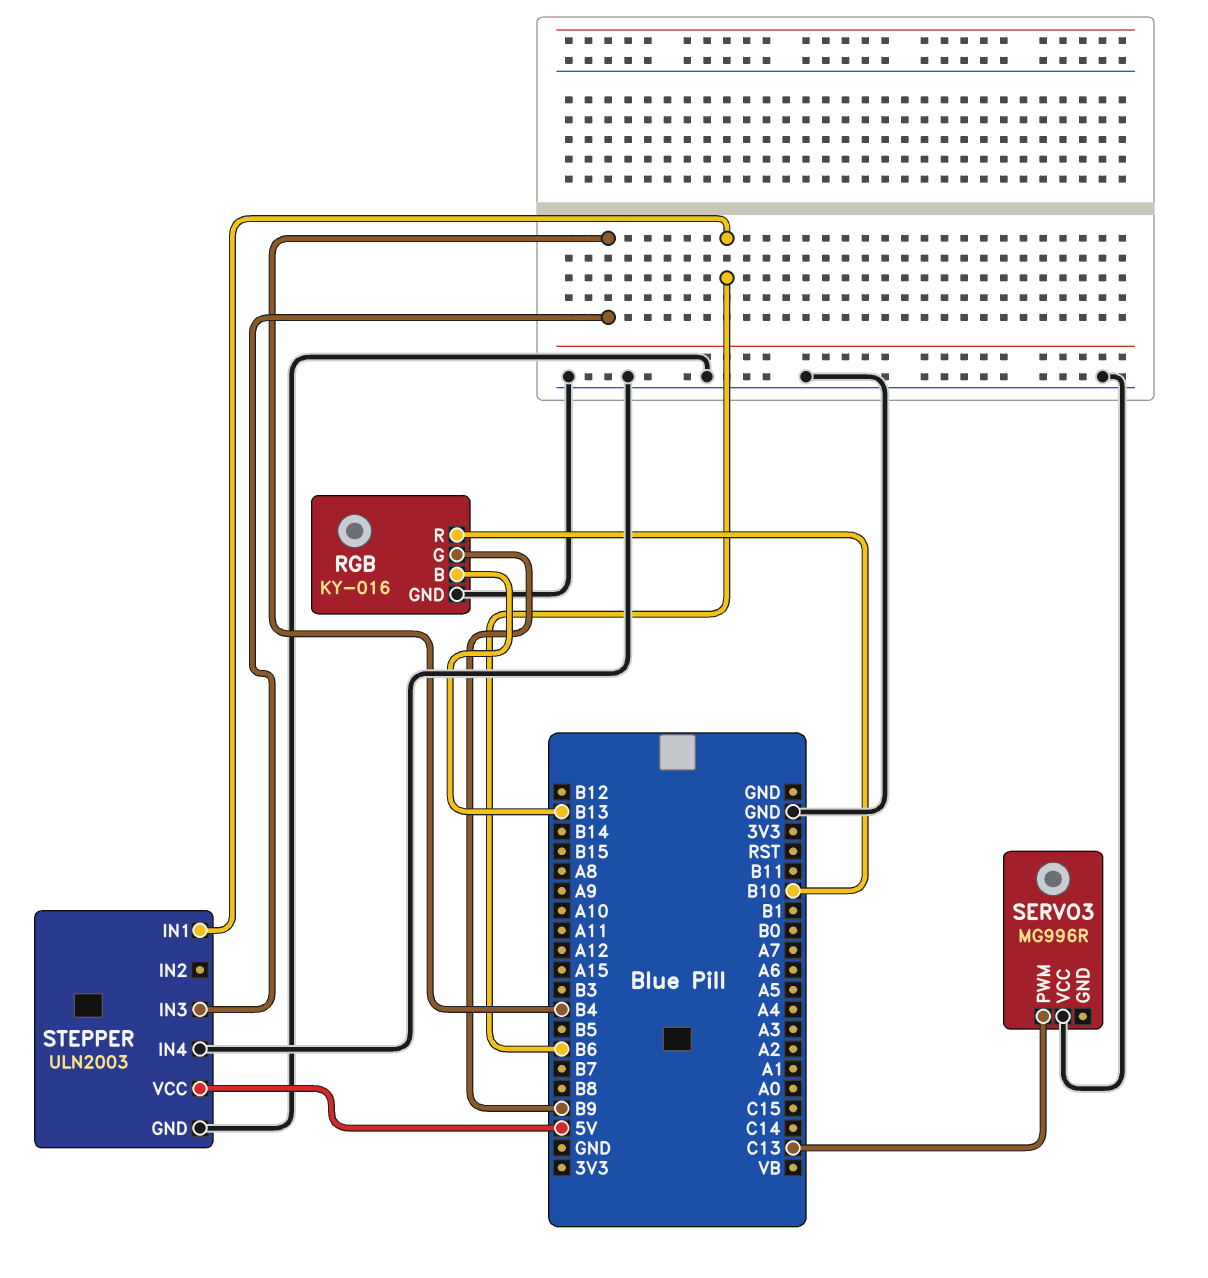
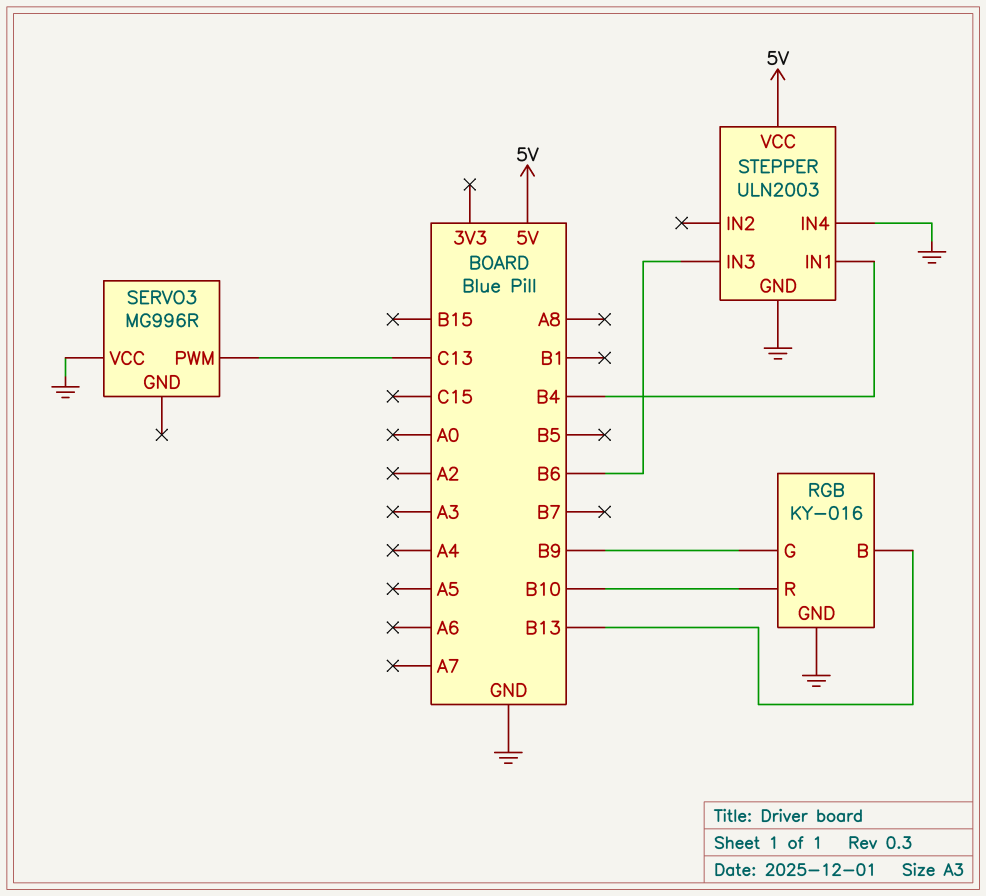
STEPPER pin IN1: B6 -> B4
STEPPER pin IN3: B4 -> B6

